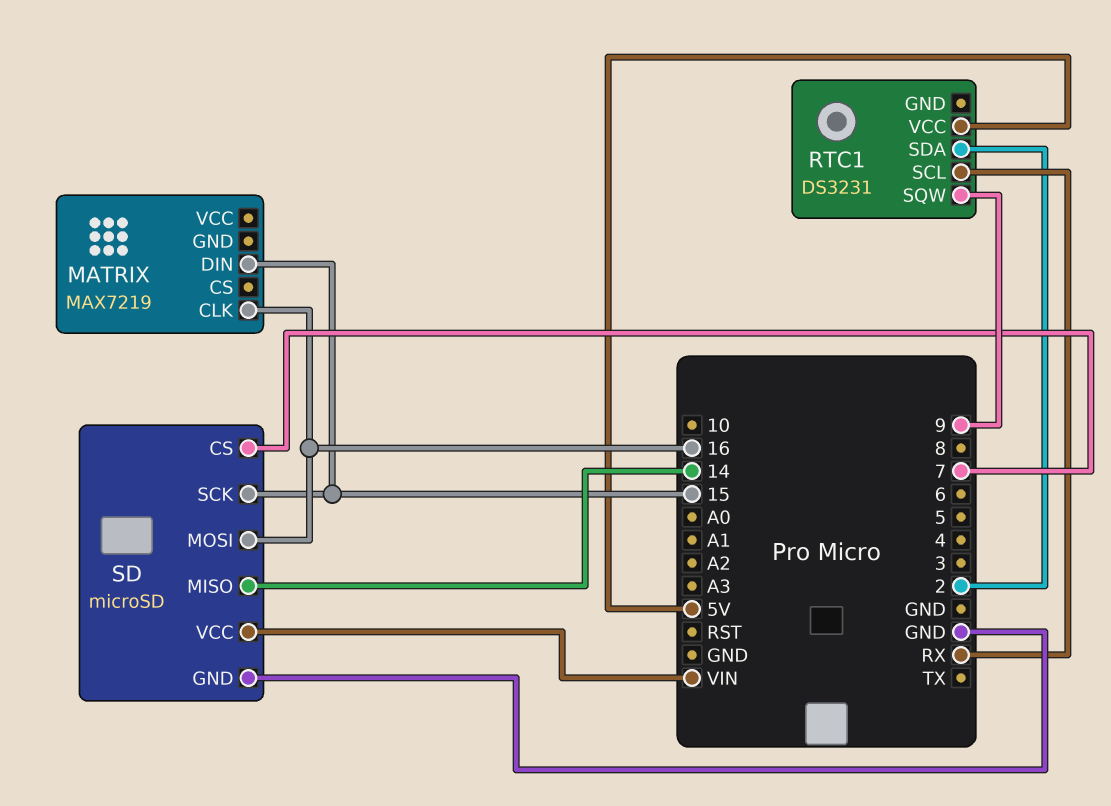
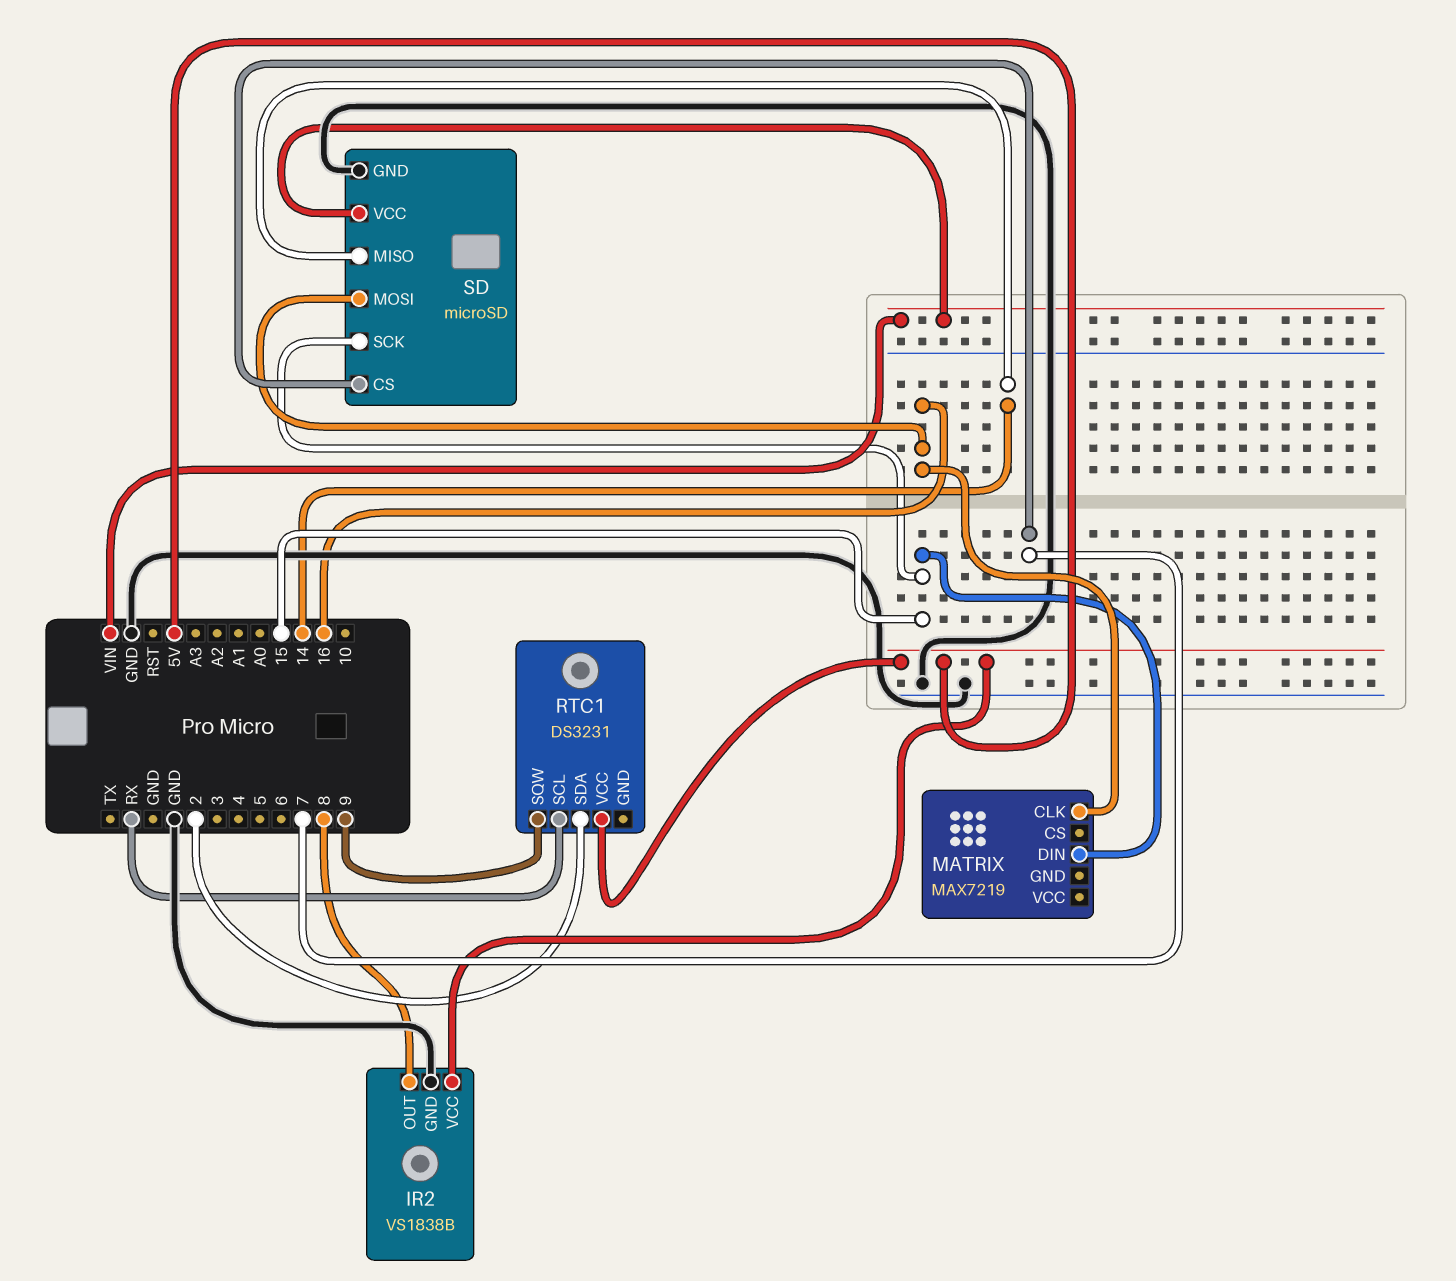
IR2: none -> VS1838B
IR2 pin GND: none -> GND
IR2 pin OUT: none -> 8
IR2 pin VCC: none -> 5V

